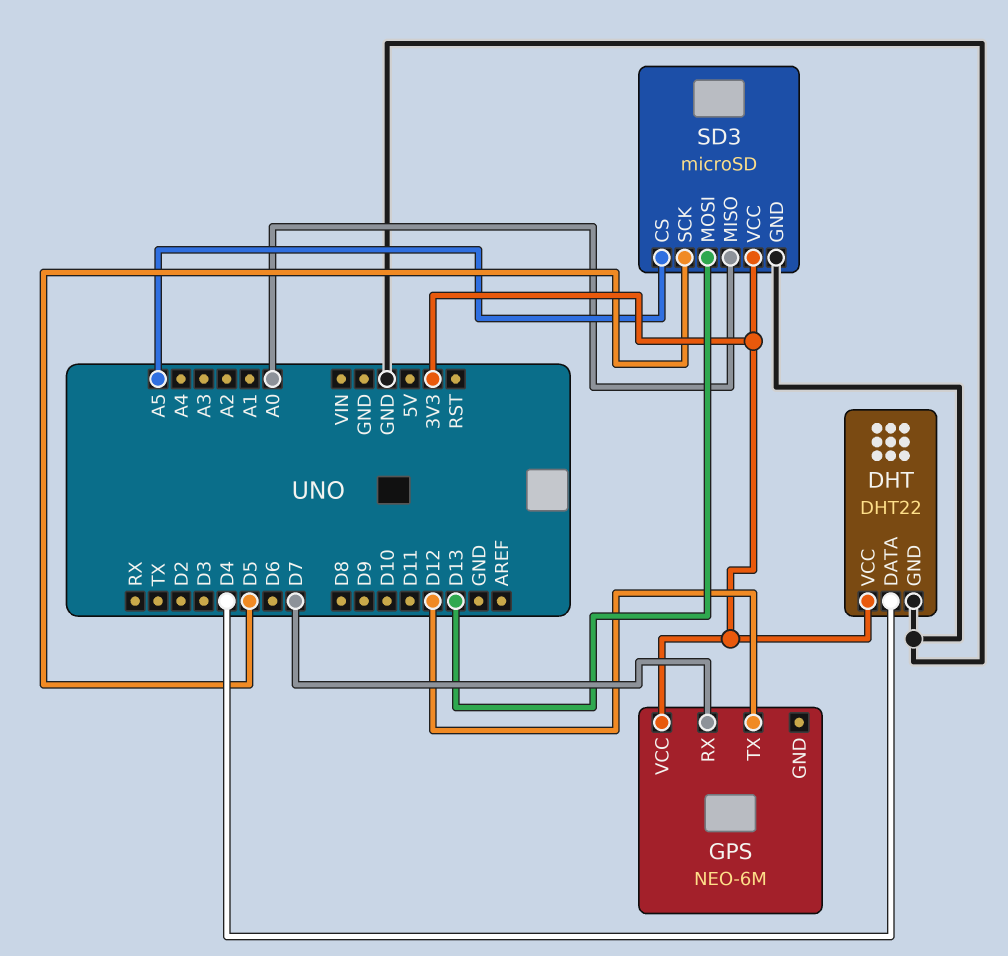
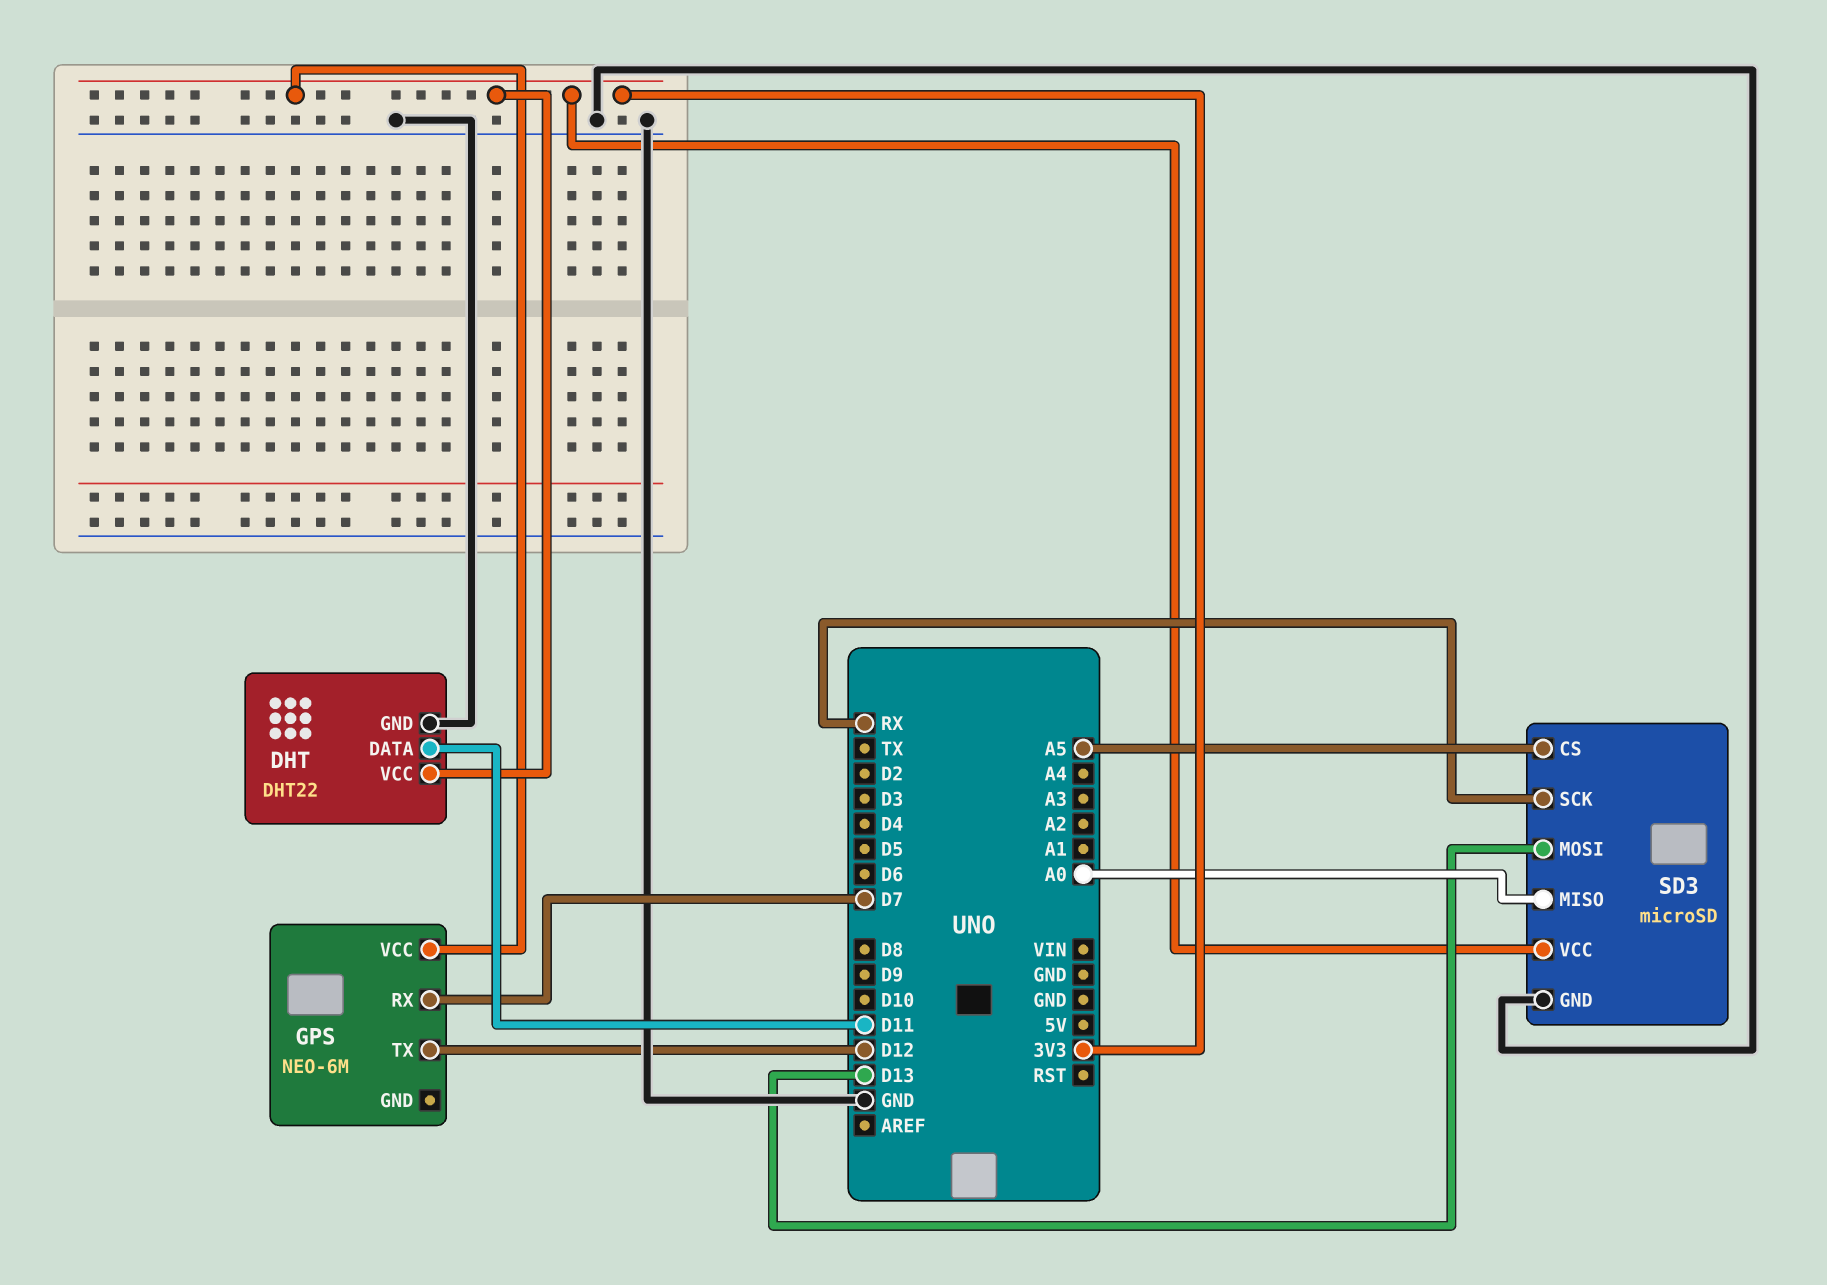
DHT pin DATA: D4 -> D11
SD3 pin SCK: D5 -> RX

